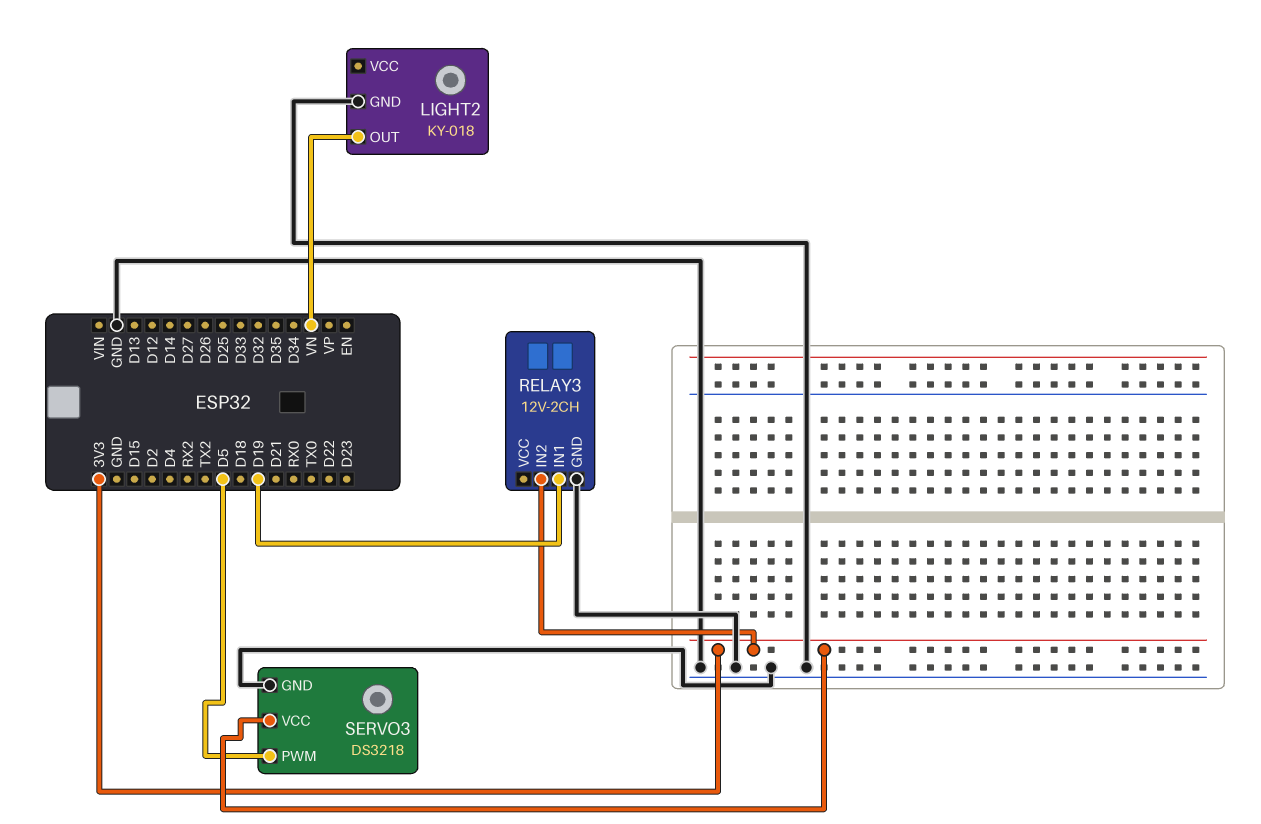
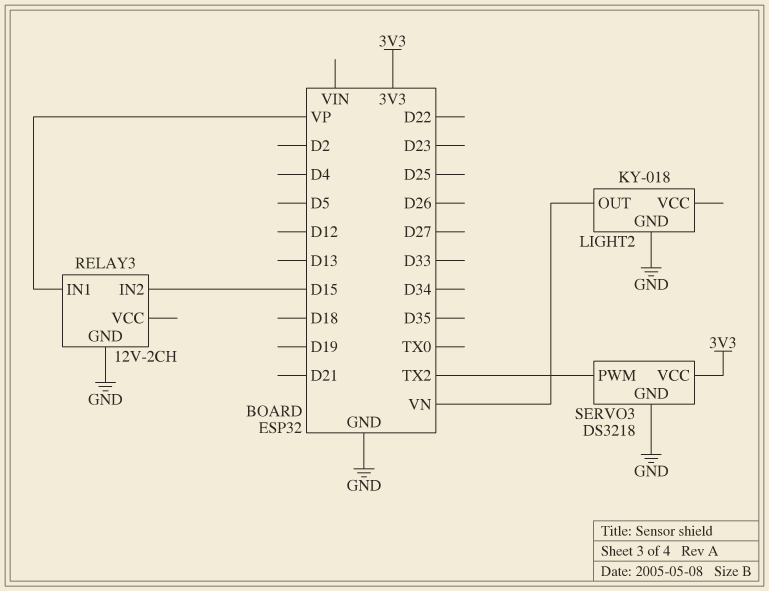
RELAY3 pin IN1: D19 -> VP
RELAY3 pin IN2: 3V3 -> D15
SERVO3 pin PWM: D5 -> TX2

